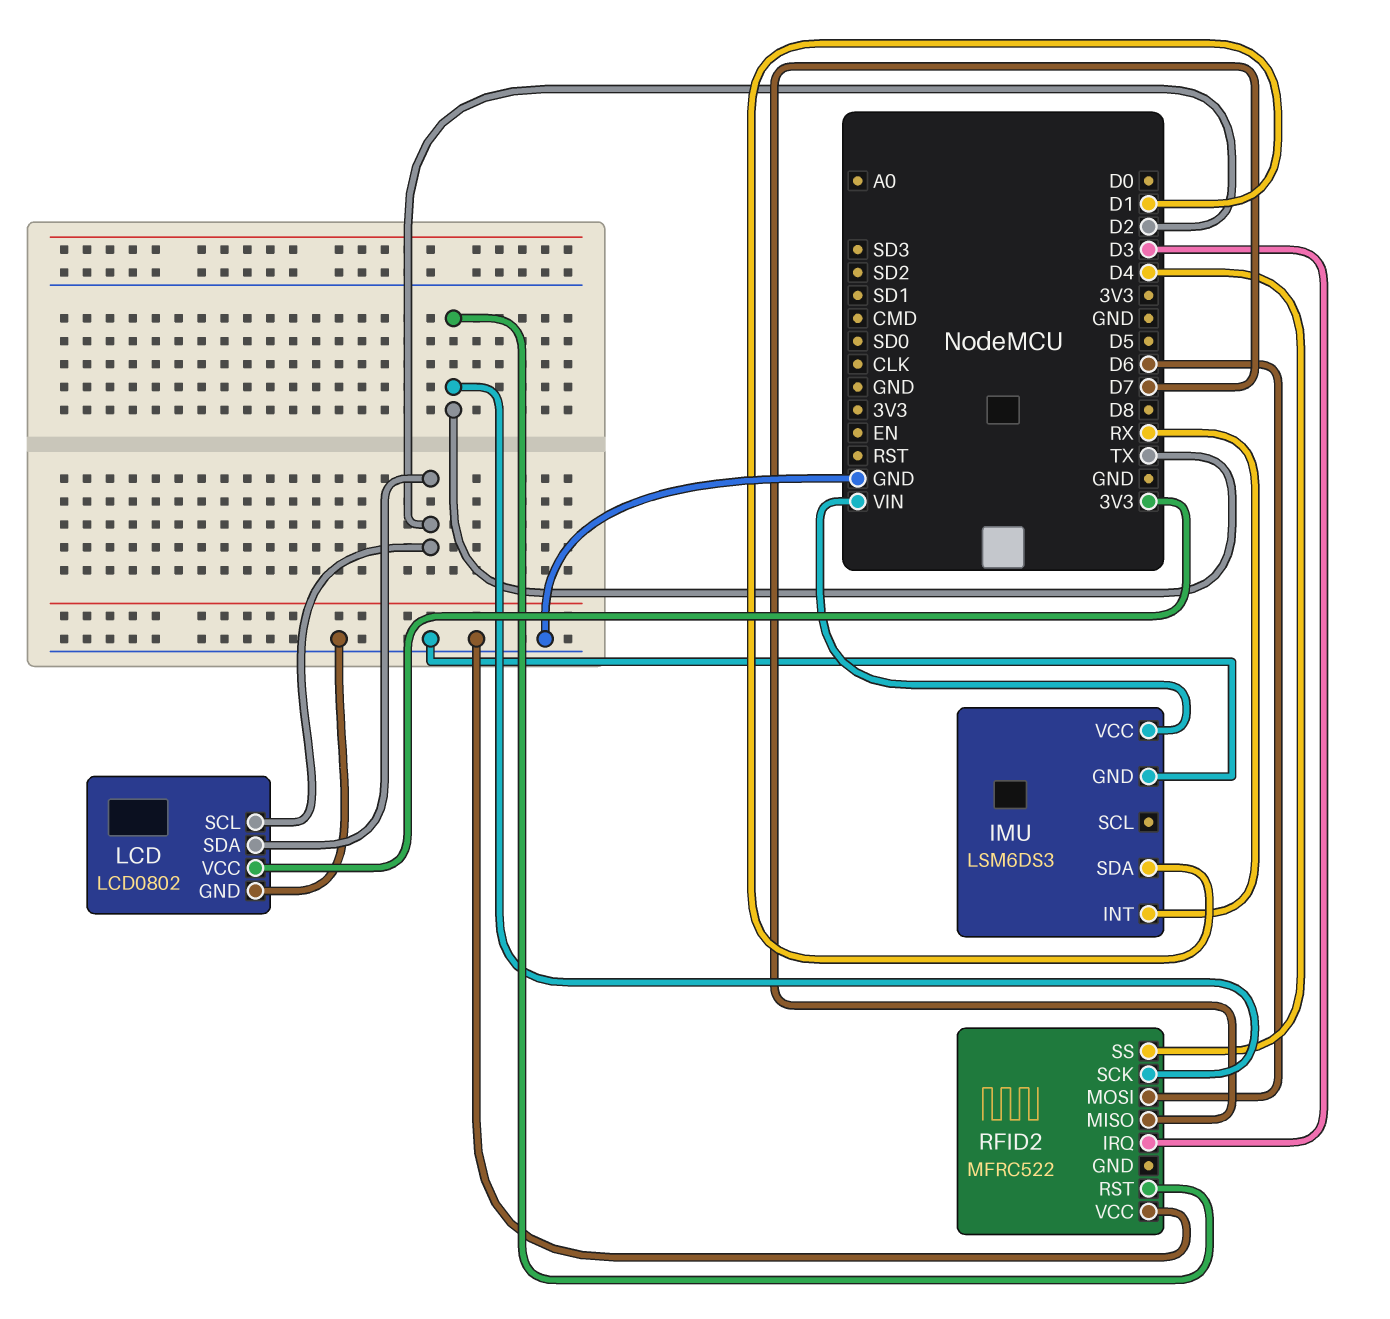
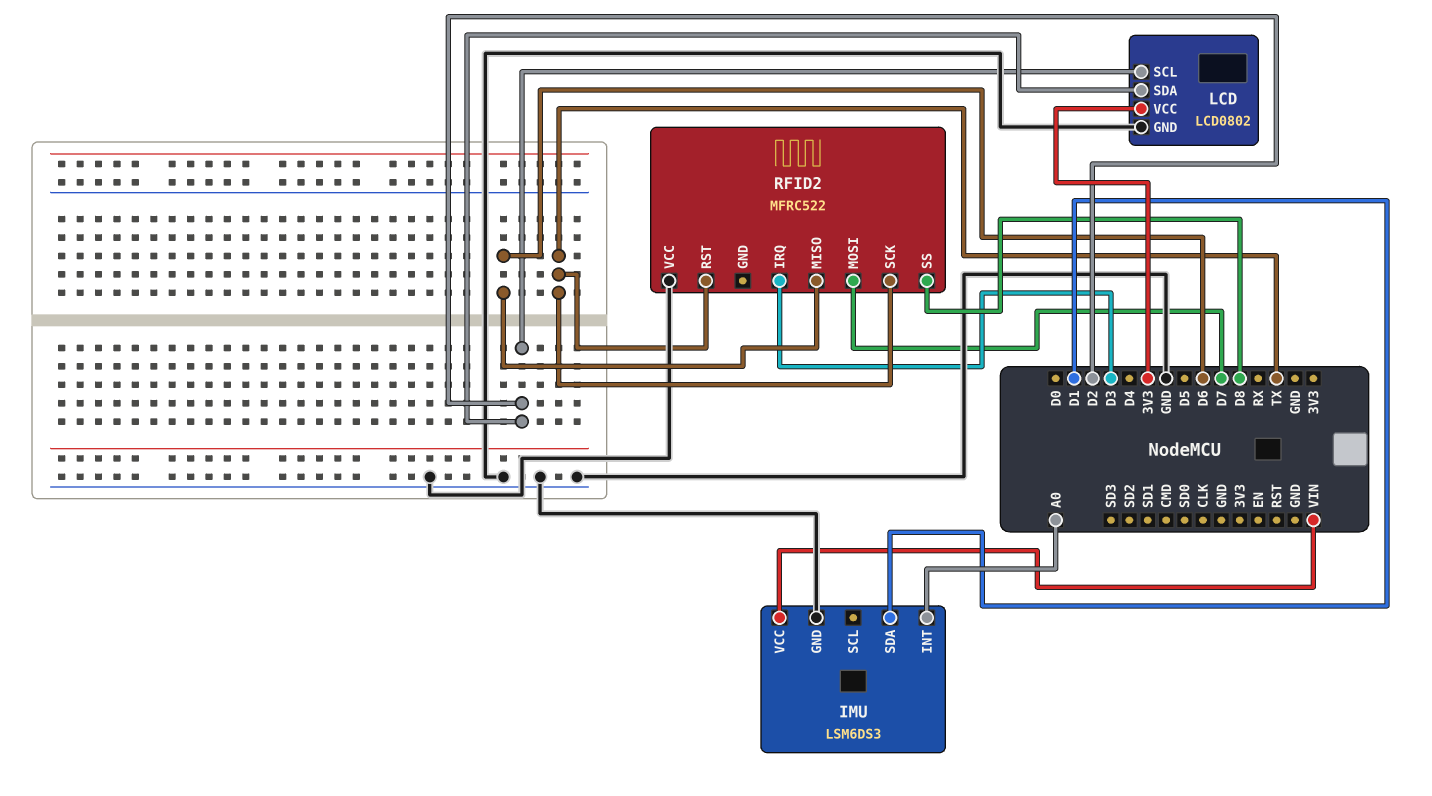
IMU pin INT: RX -> A0
RFID2 pin MISO: D7 -> D6
RFID2 pin MOSI: D6 -> D7
RFID2 pin SS: D4 -> D8

